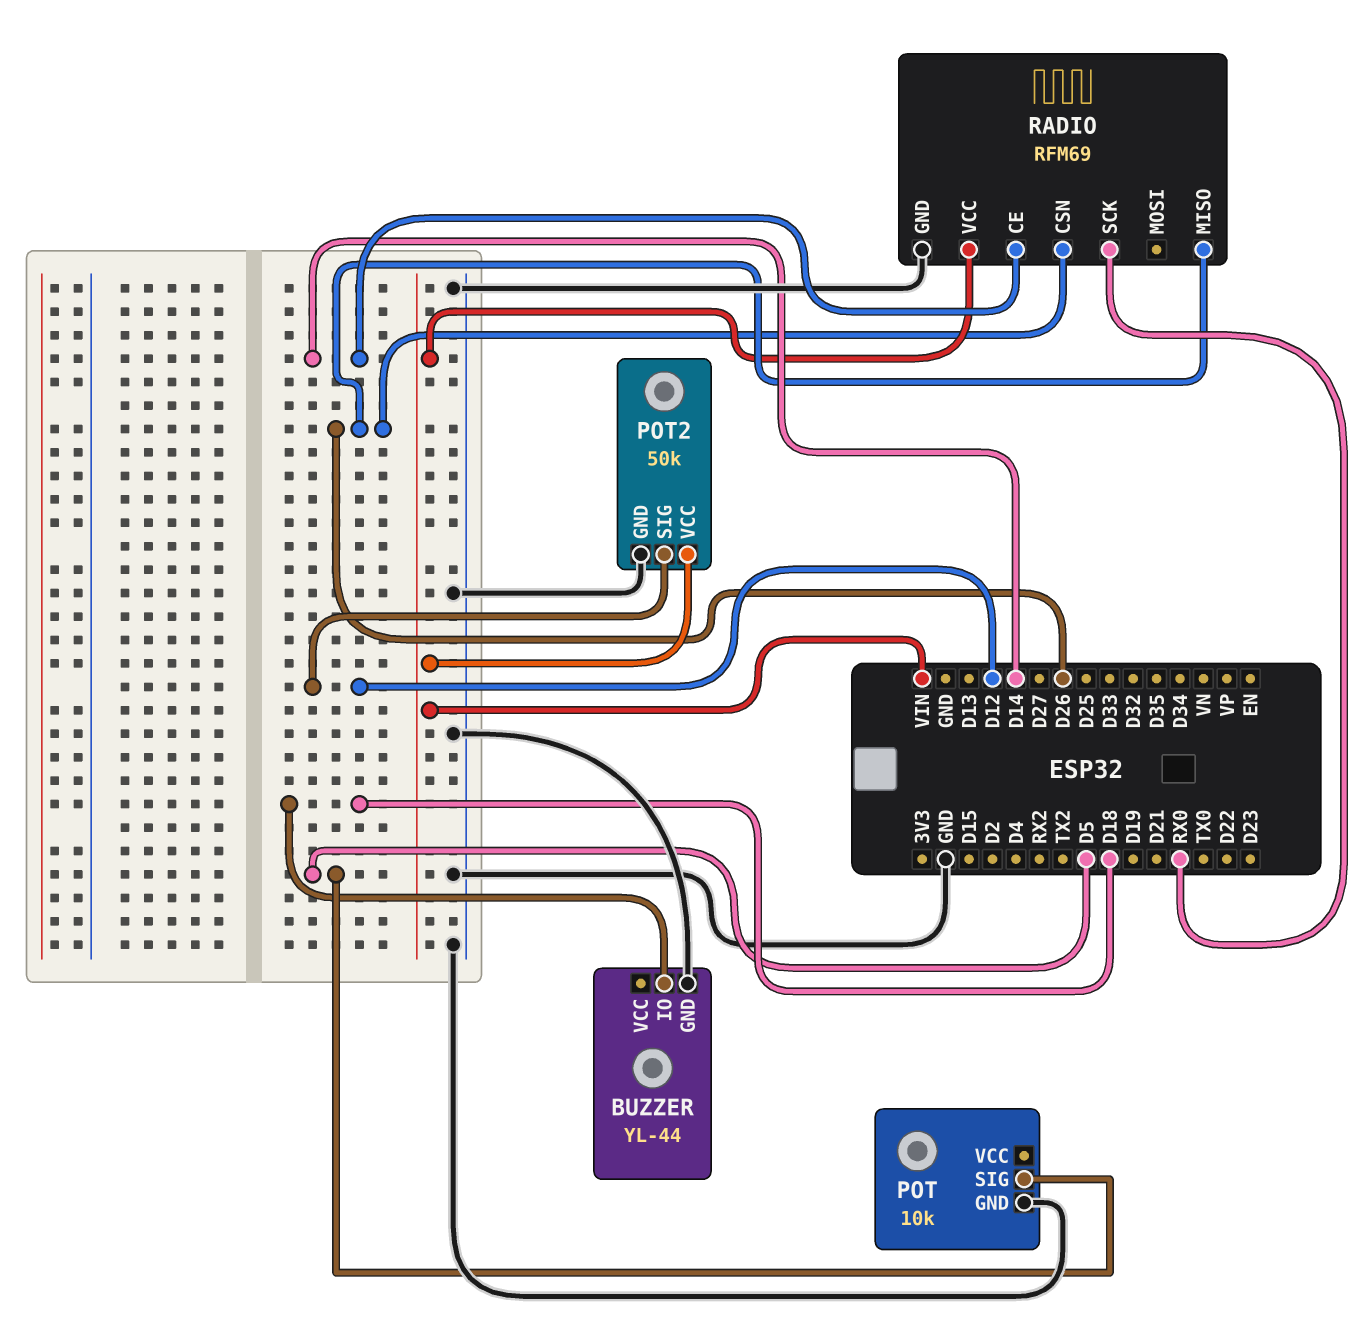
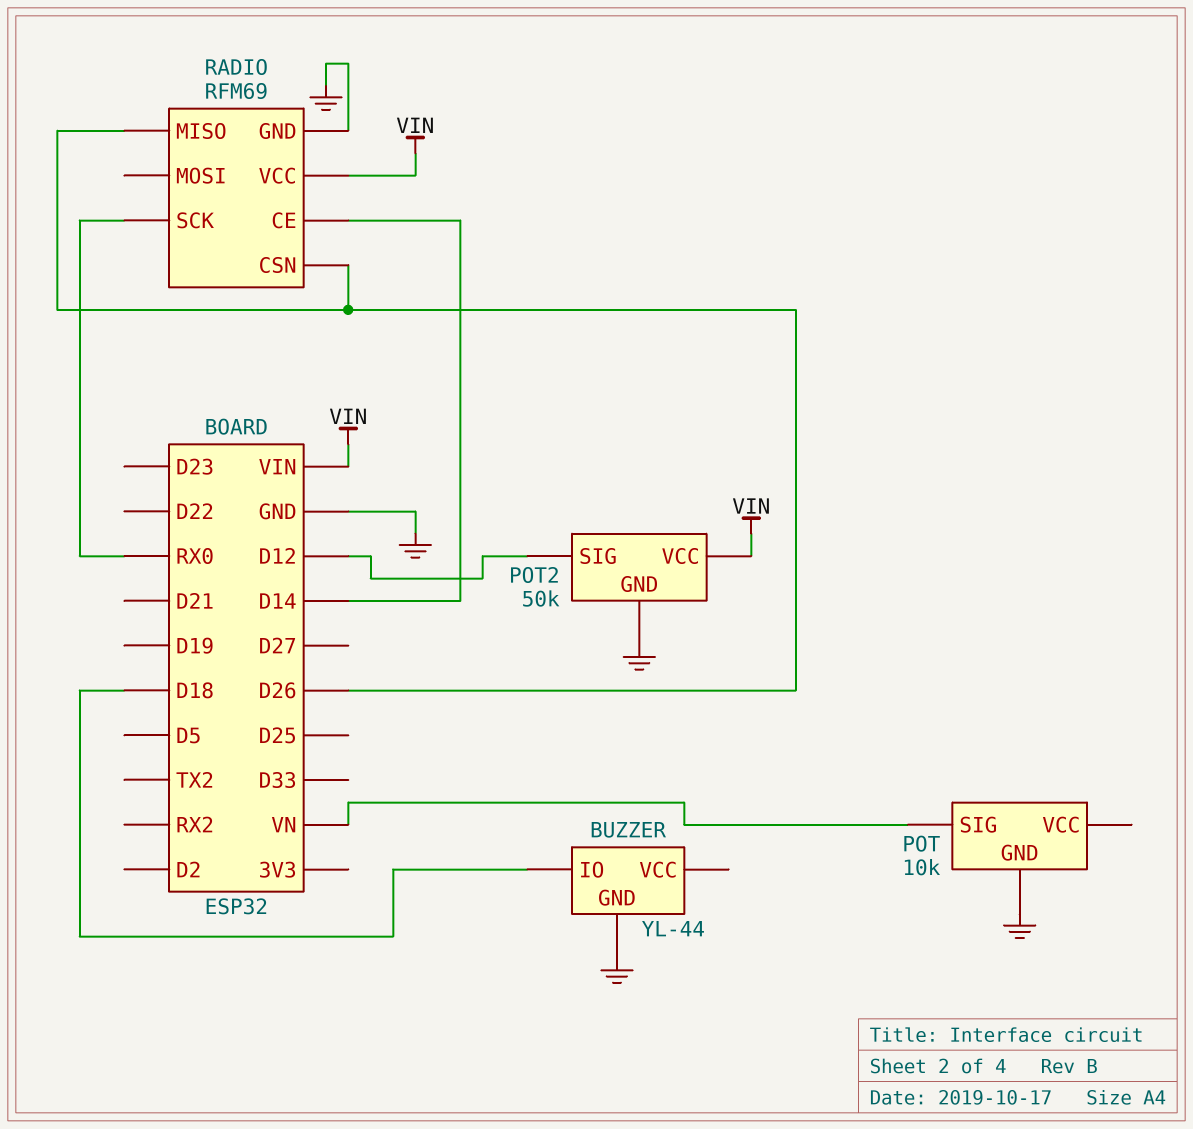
POT pin SIG: D5 -> VN

